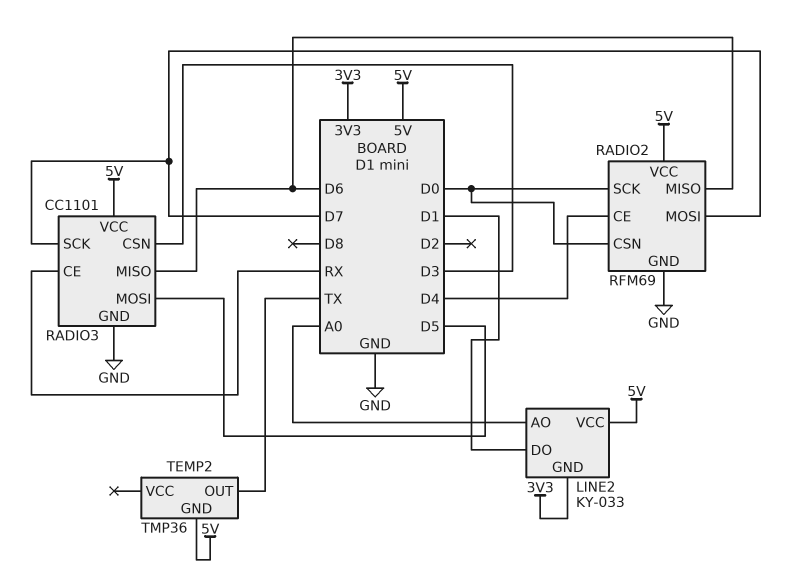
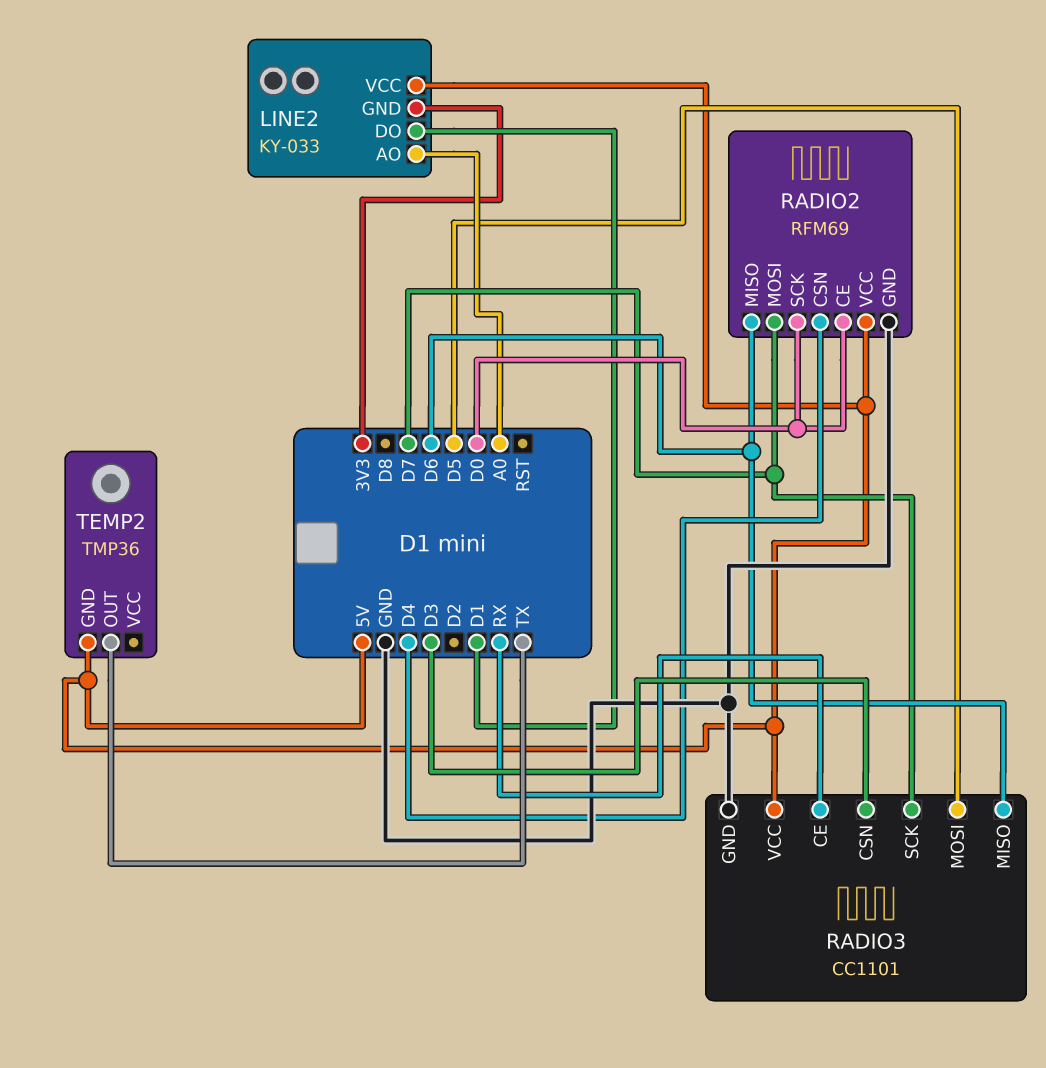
RADIO2 pin CE: D4 -> D0
RADIO2 pin CSN: D0 -> D4

